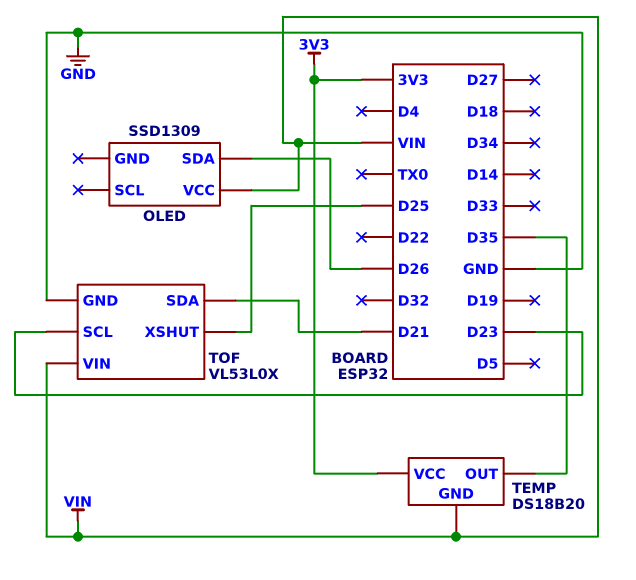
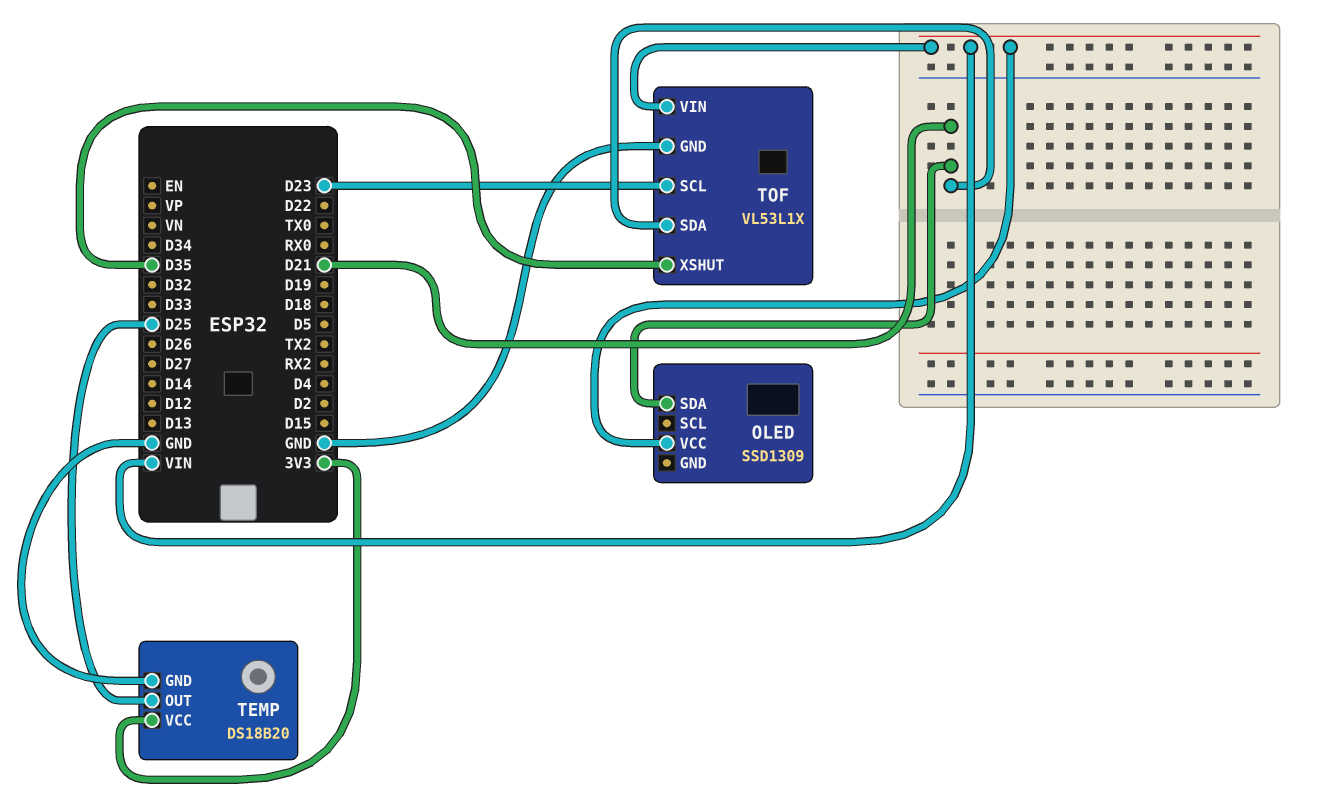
OLED pin SDA: D26 -> D21
TEMP pin GND: VIN -> GND
TEMP pin OUT: D35 -> D25
TOF: VL53L0X -> VL53L1X
TOF pin XSHUT: D25 -> D35

